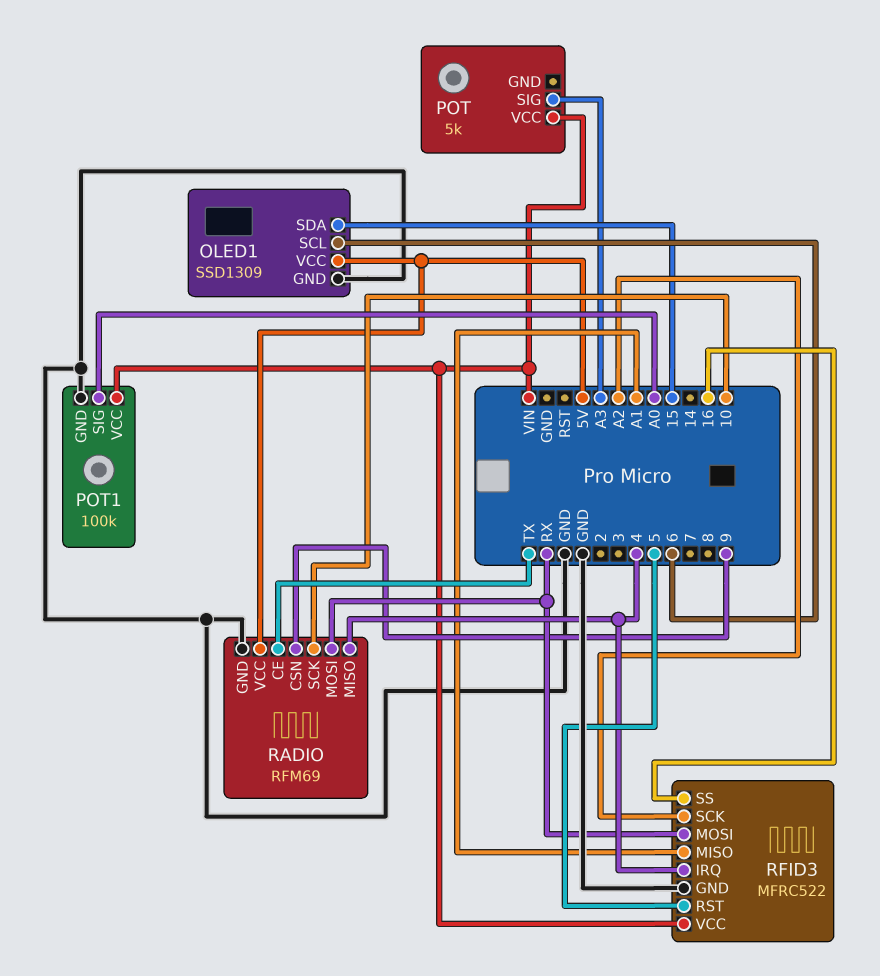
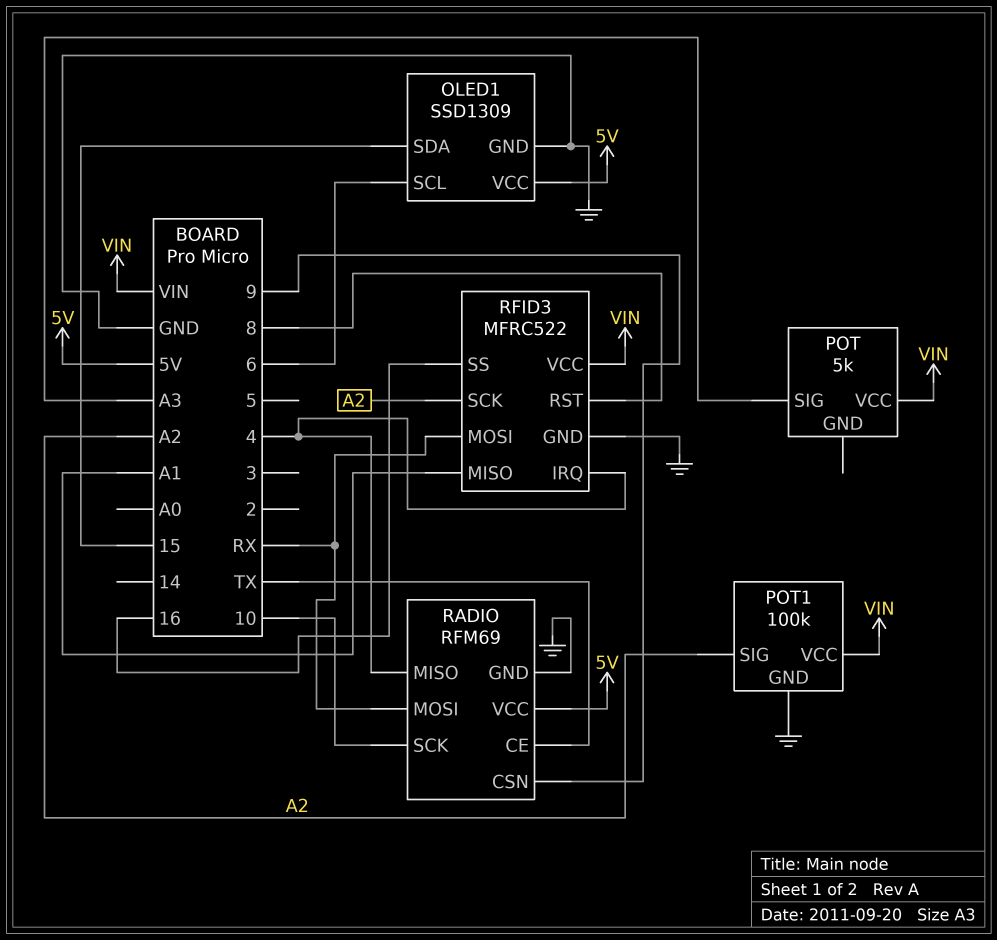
POT1 pin SIG: A0 -> A2
RFID3 pin RST: 5 -> 8

